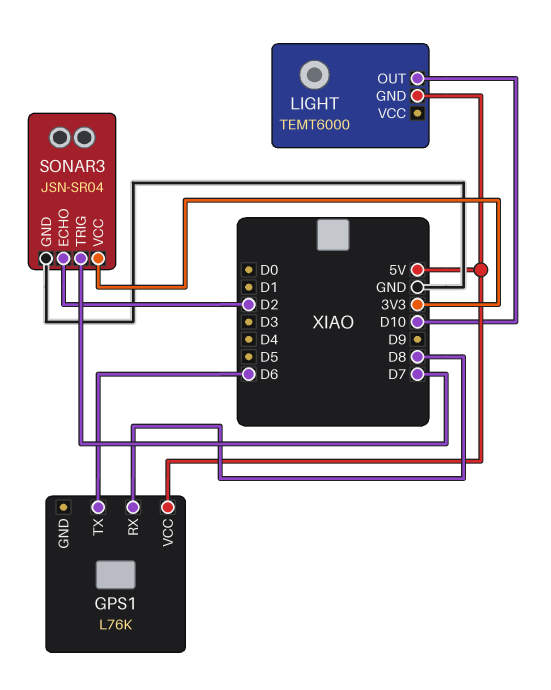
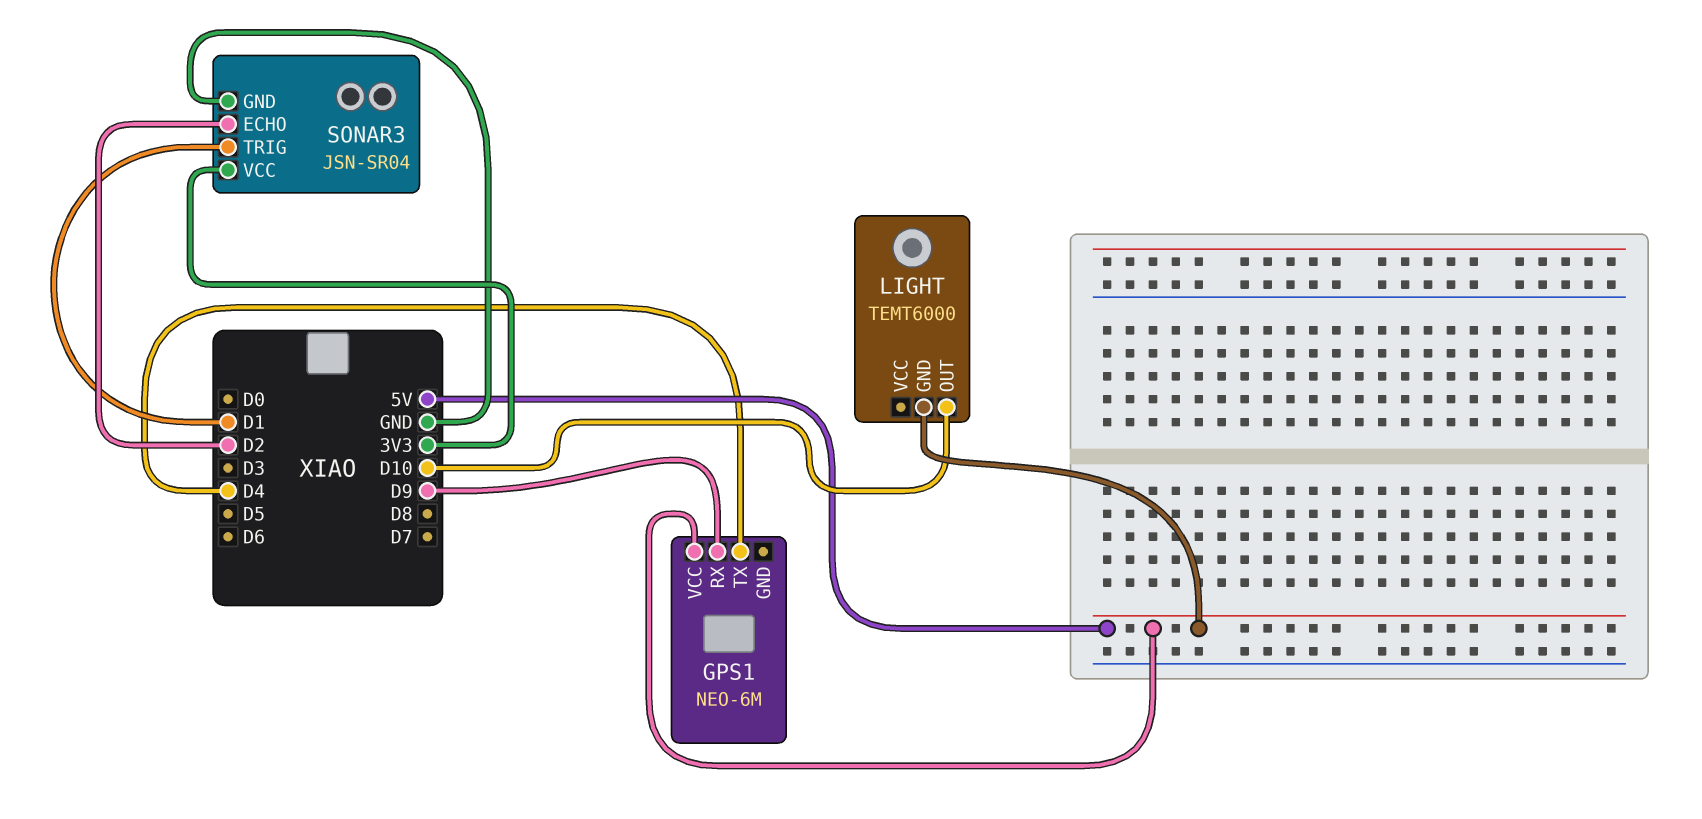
GPS1: L76K -> NEO-6M
GPS1 pin RX: D8 -> D9
GPS1 pin TX: D6 -> D4
SONAR3 pin TRIG: D7 -> D1

